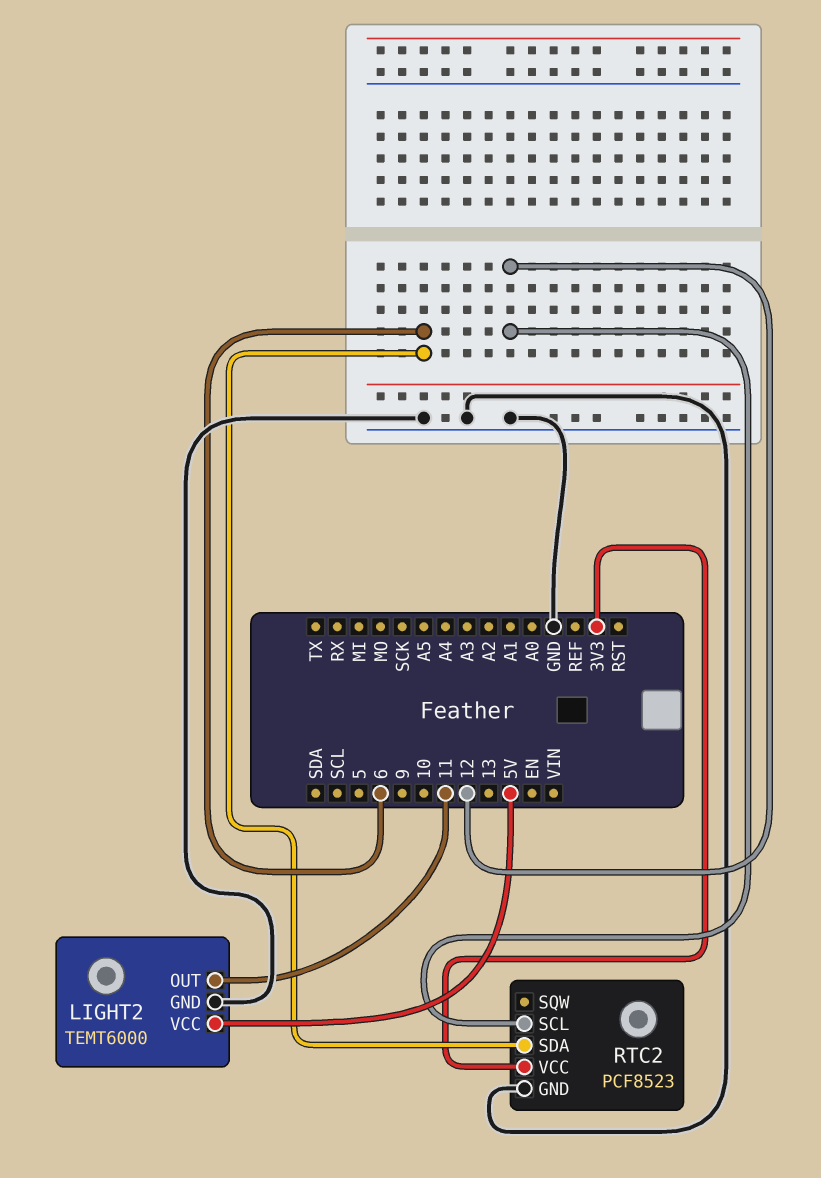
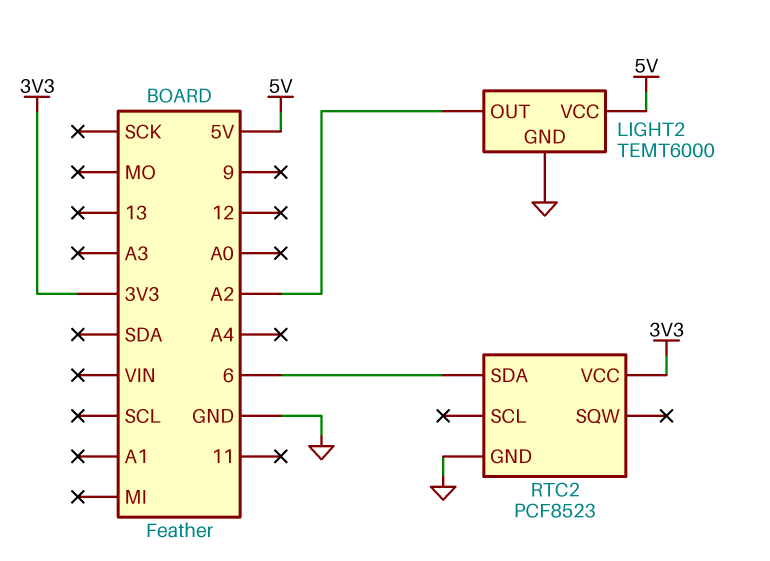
LIGHT2 pin OUT: 11 -> A2
RTC2 pin SCL: 12 -> none

